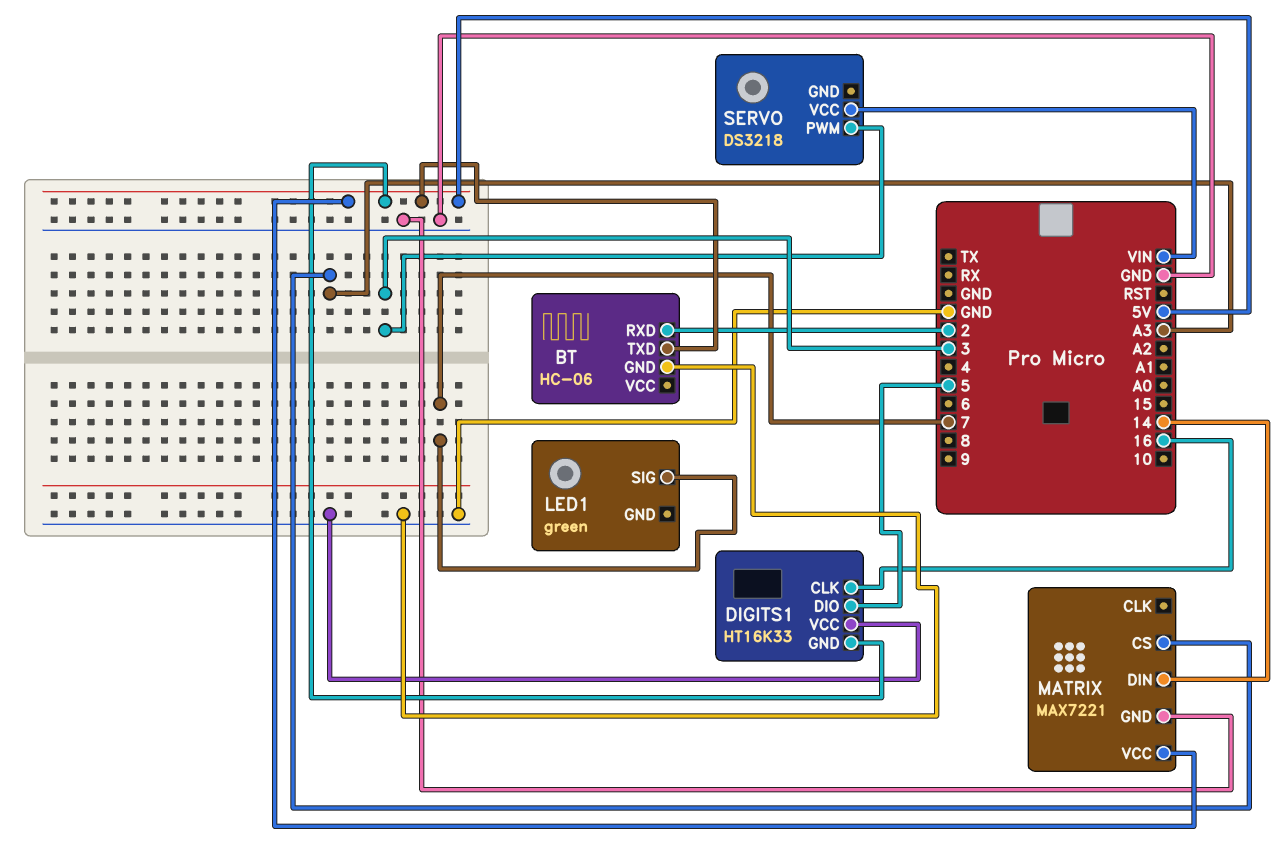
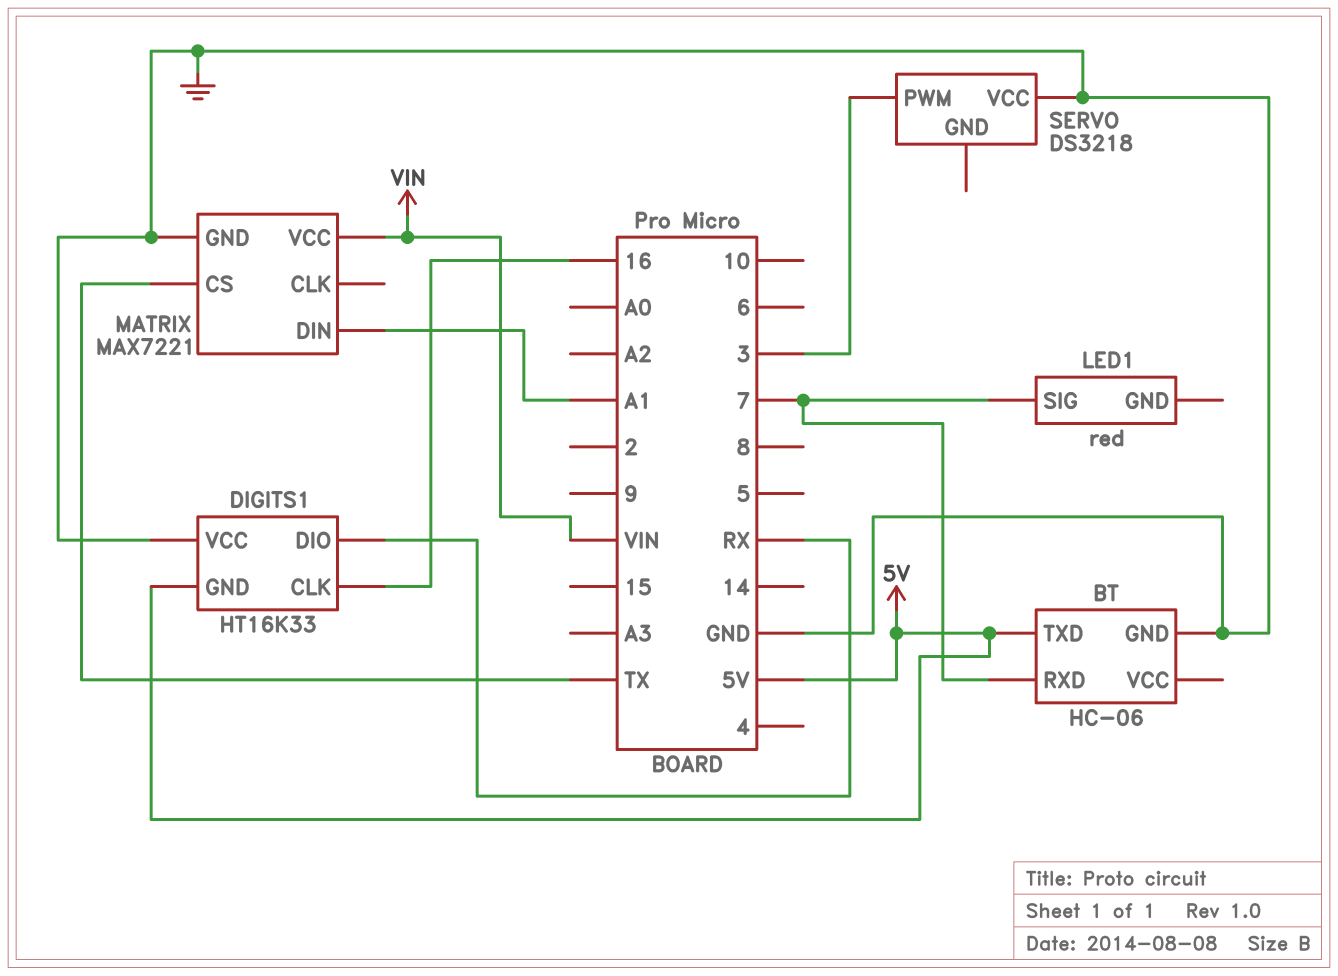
BT pin RXD: 2 -> 7
DIGITS1 pin DIO: 5 -> RX
LED1: green -> red
MATRIX pin CS: A3 -> TX
MATRIX pin DIN: 14 -> A1
MATRIX pin VCC: 5V -> VIN
SERVO pin VCC: VIN -> GND

